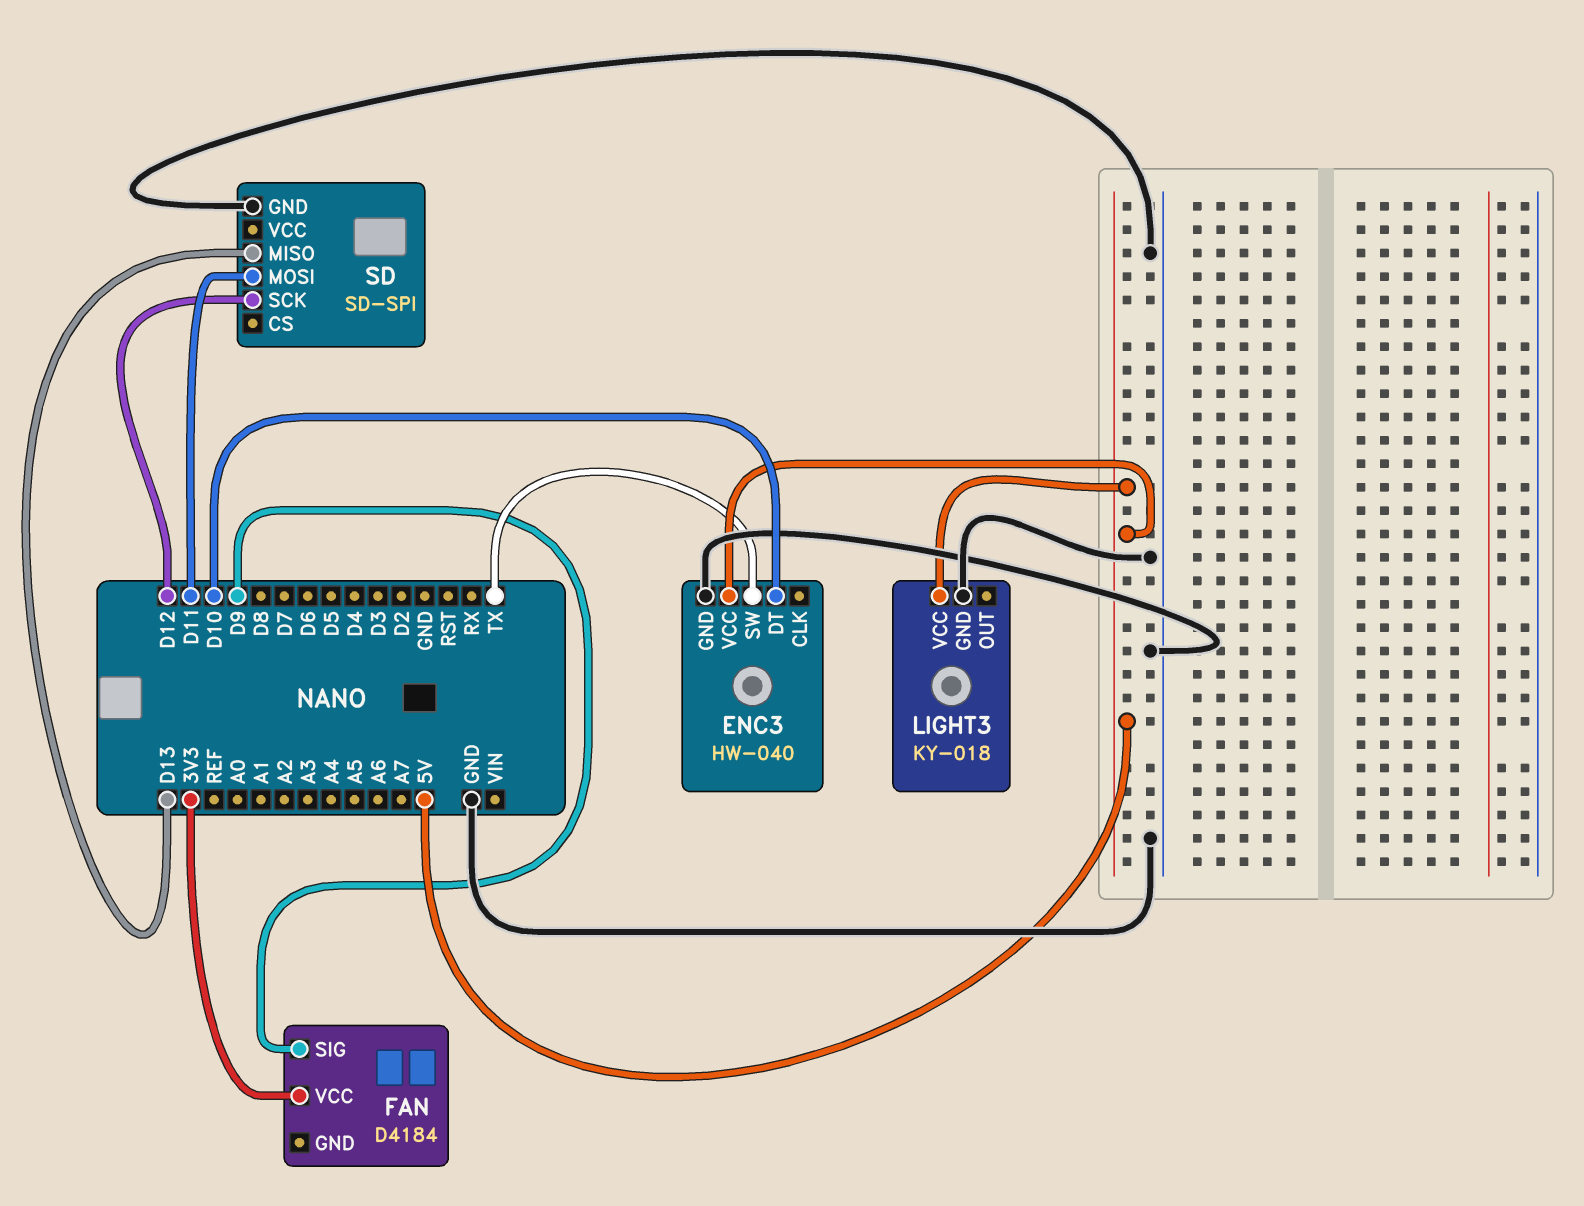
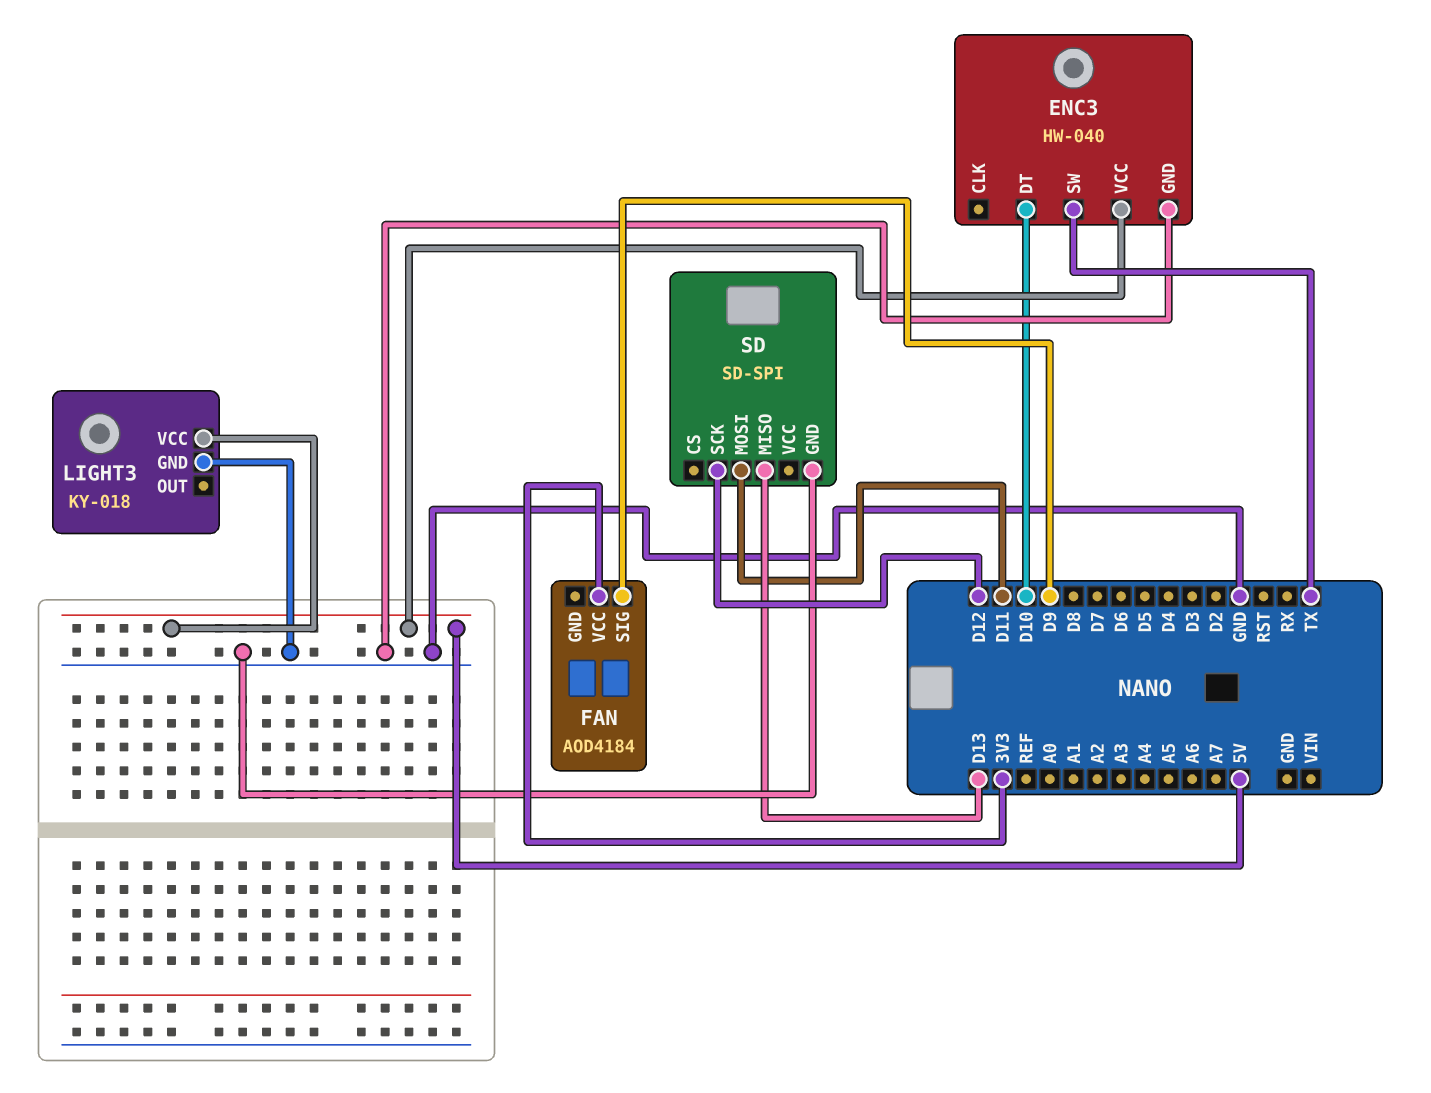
FAN: D4184 -> AOD4184

